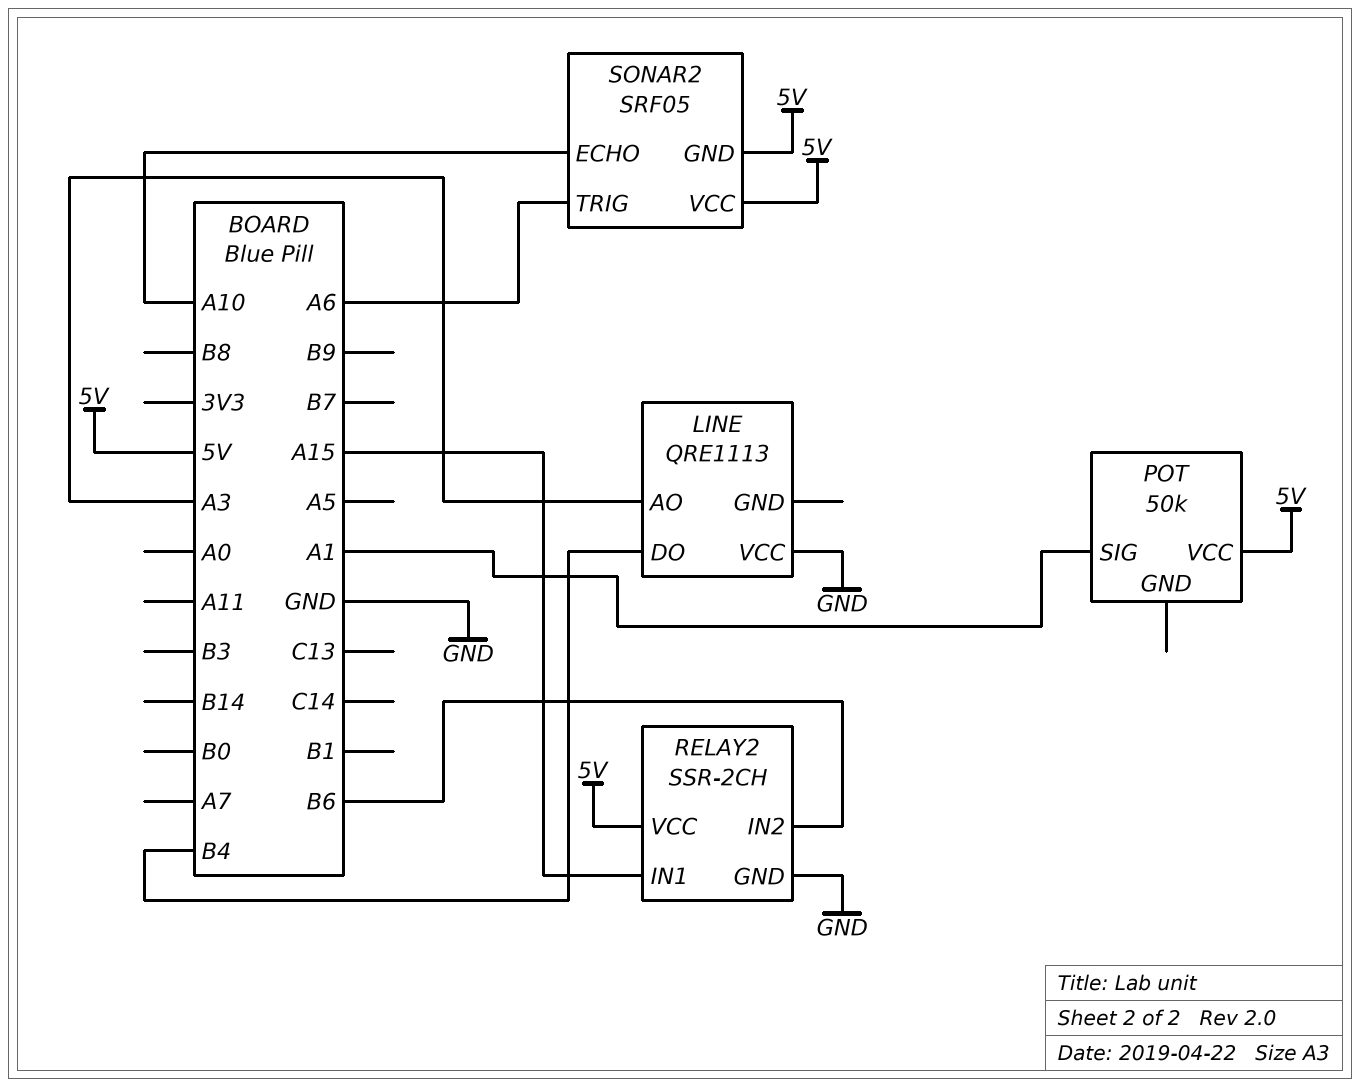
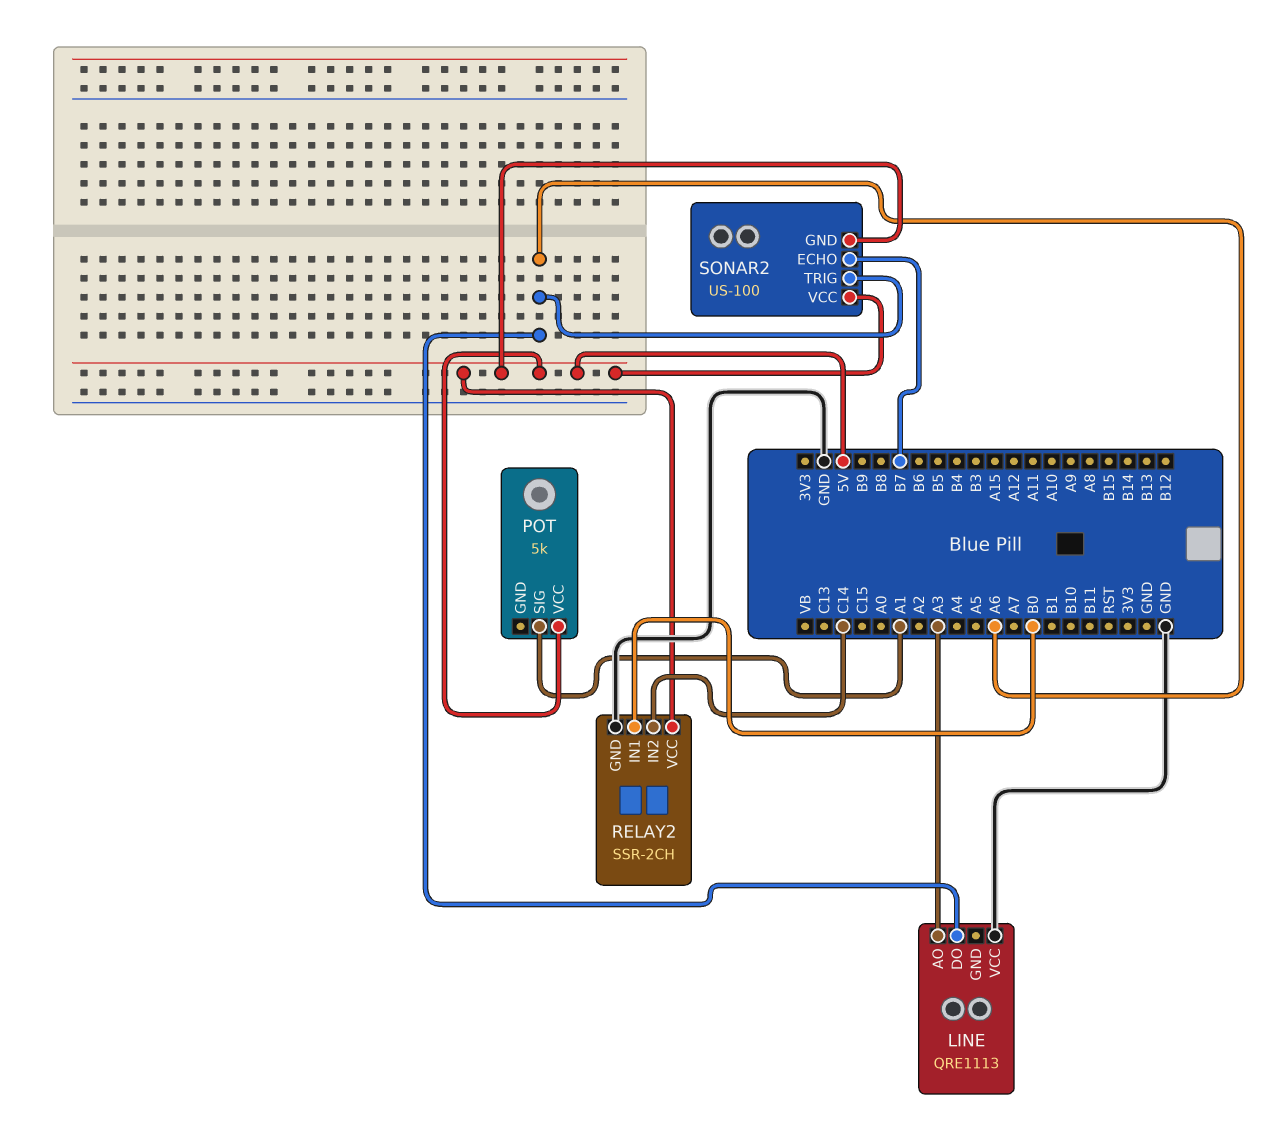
LINE pin DO: B4 -> A6
POT: 50k -> 5k
RELAY2 pin IN1: A15 -> B0
RELAY2 pin IN2: B6 -> C14
SONAR2: SRF05 -> US-100
SONAR2 pin ECHO: A10 -> B7

